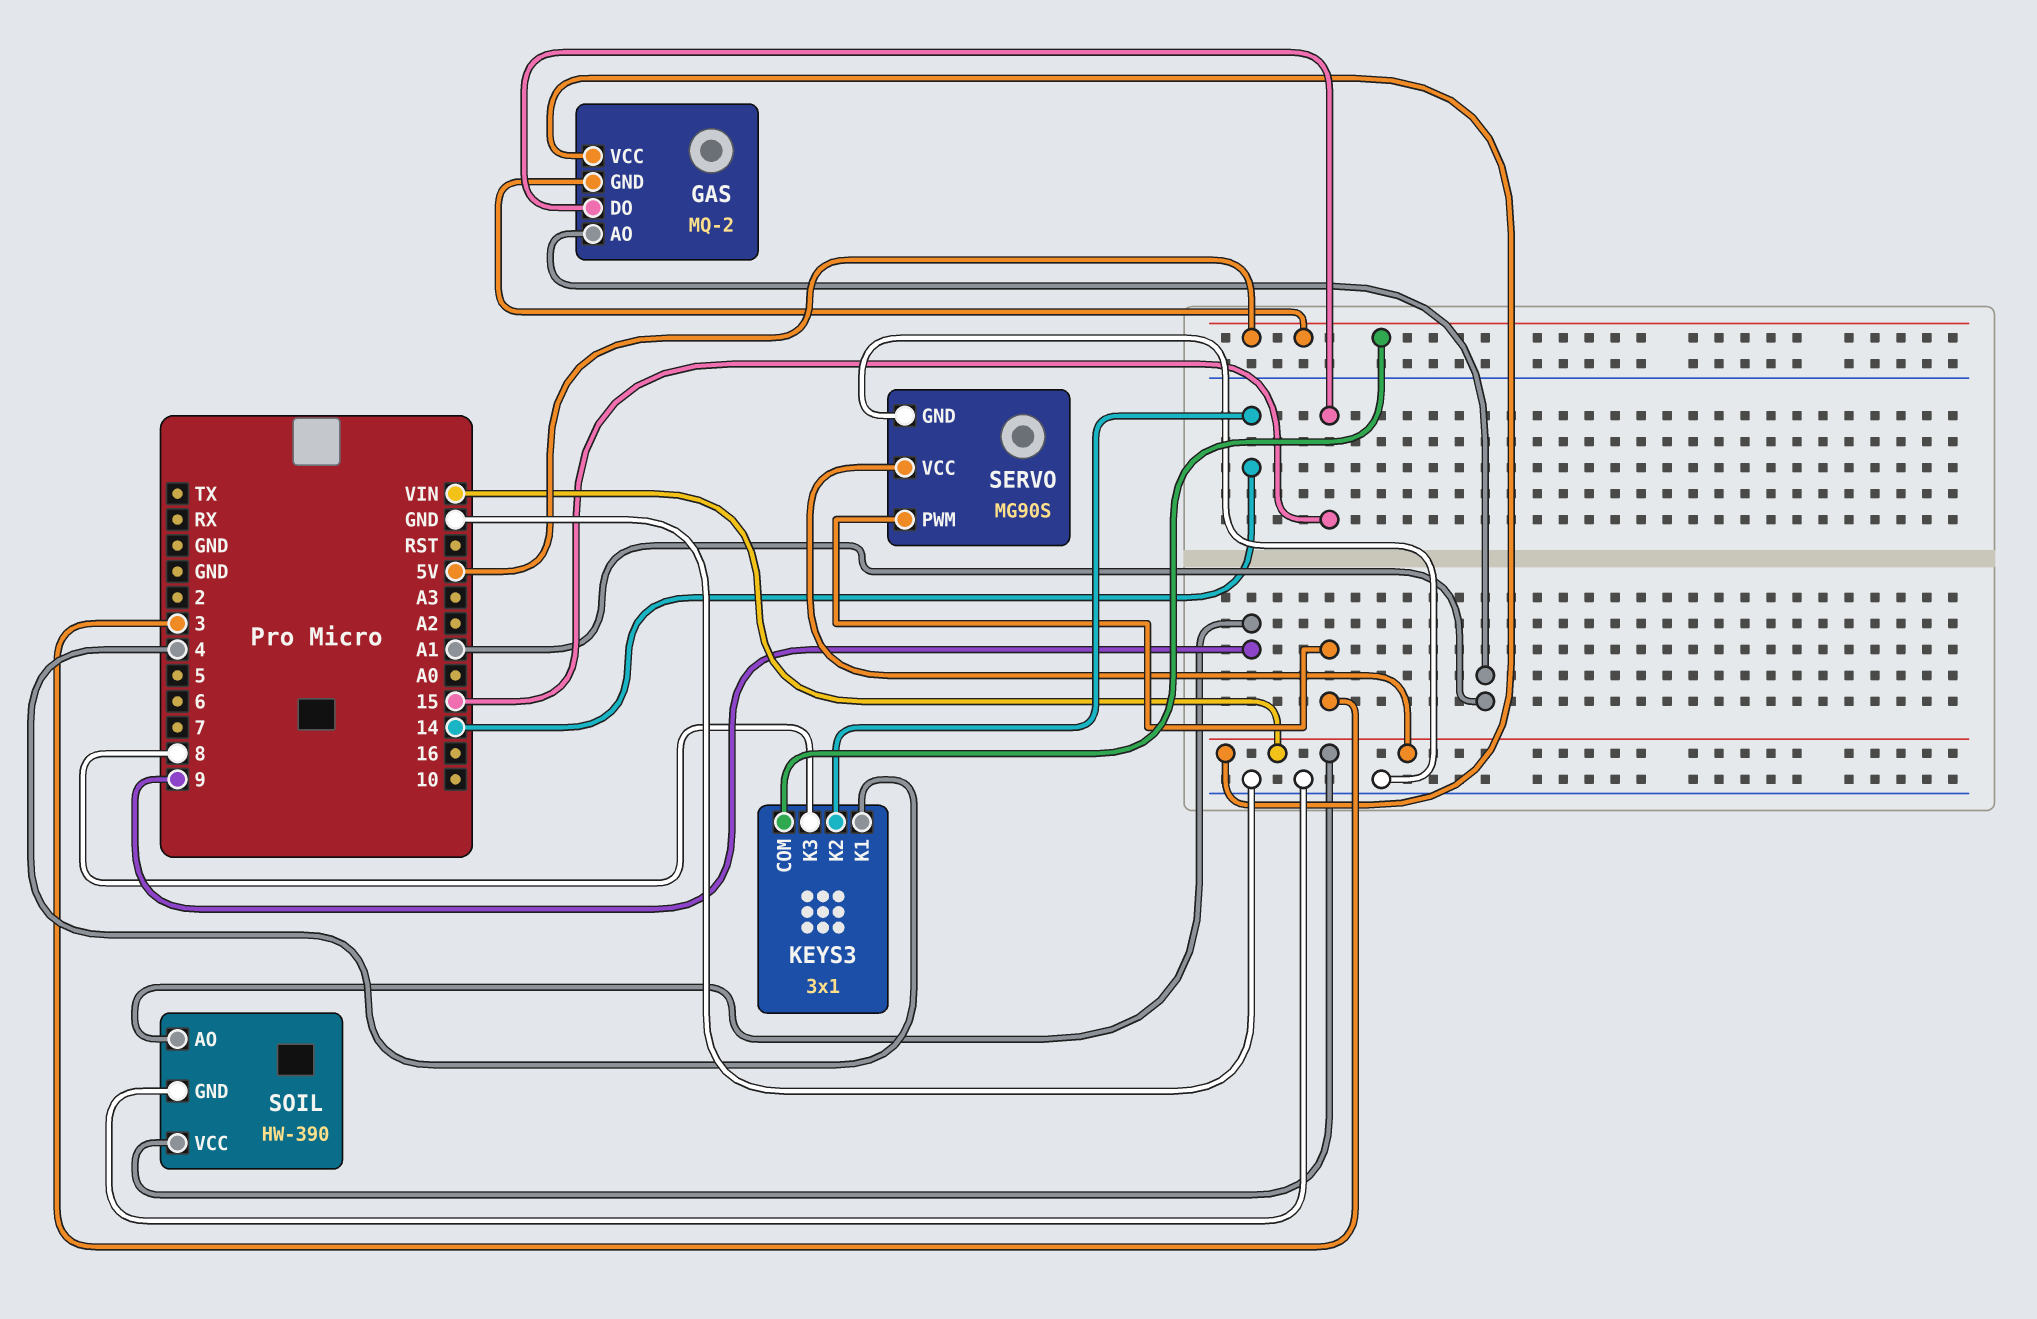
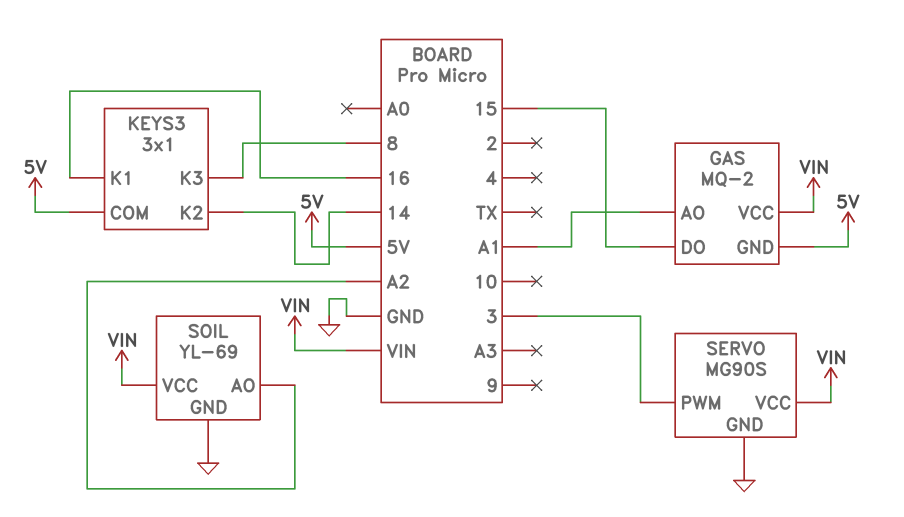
KEYS3 pin K1: 4 -> 16
SOIL: HW-390 -> YL-69
SOIL pin AO: 9 -> A2

